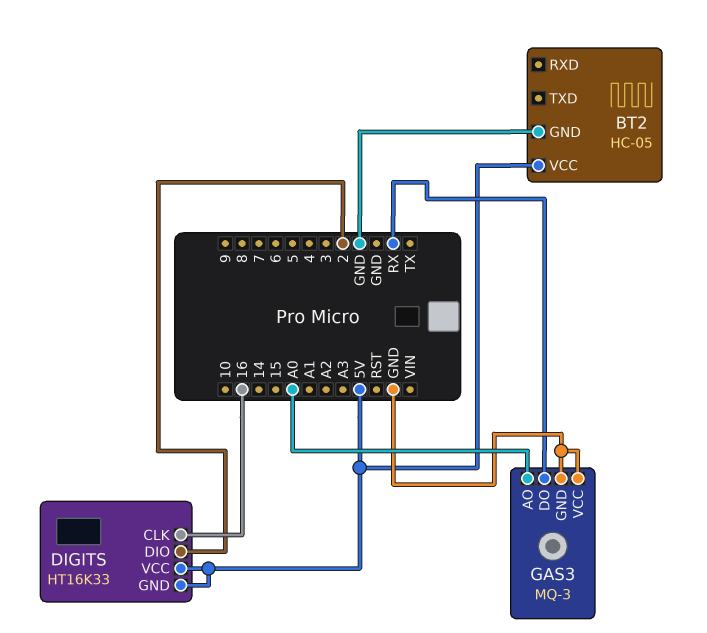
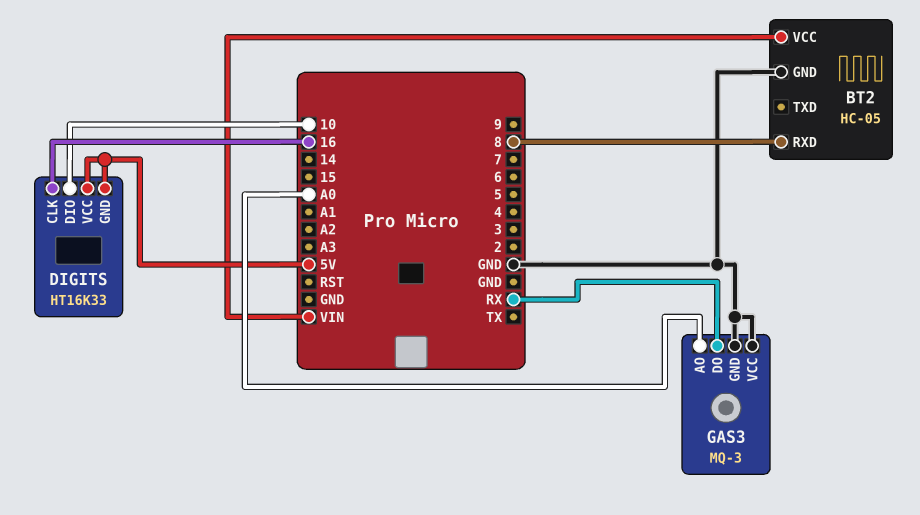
BT2 pin RXD: none -> 8
BT2 pin VCC: 5V -> VIN
DIGITS pin DIO: 2 -> 10

